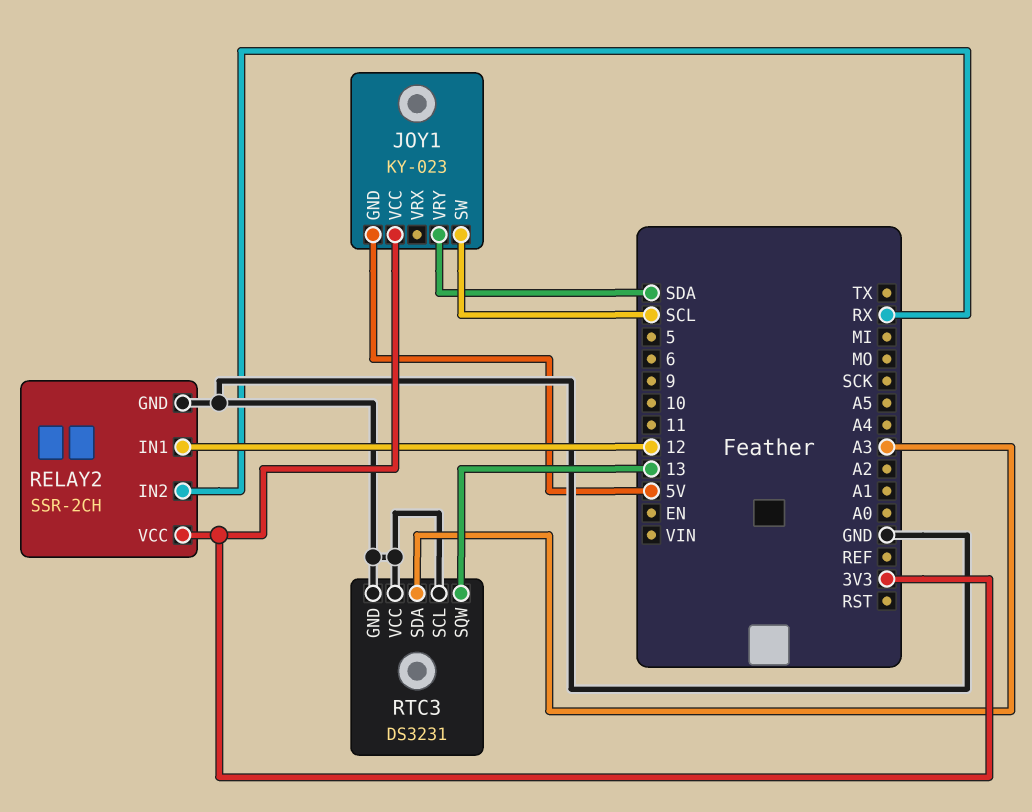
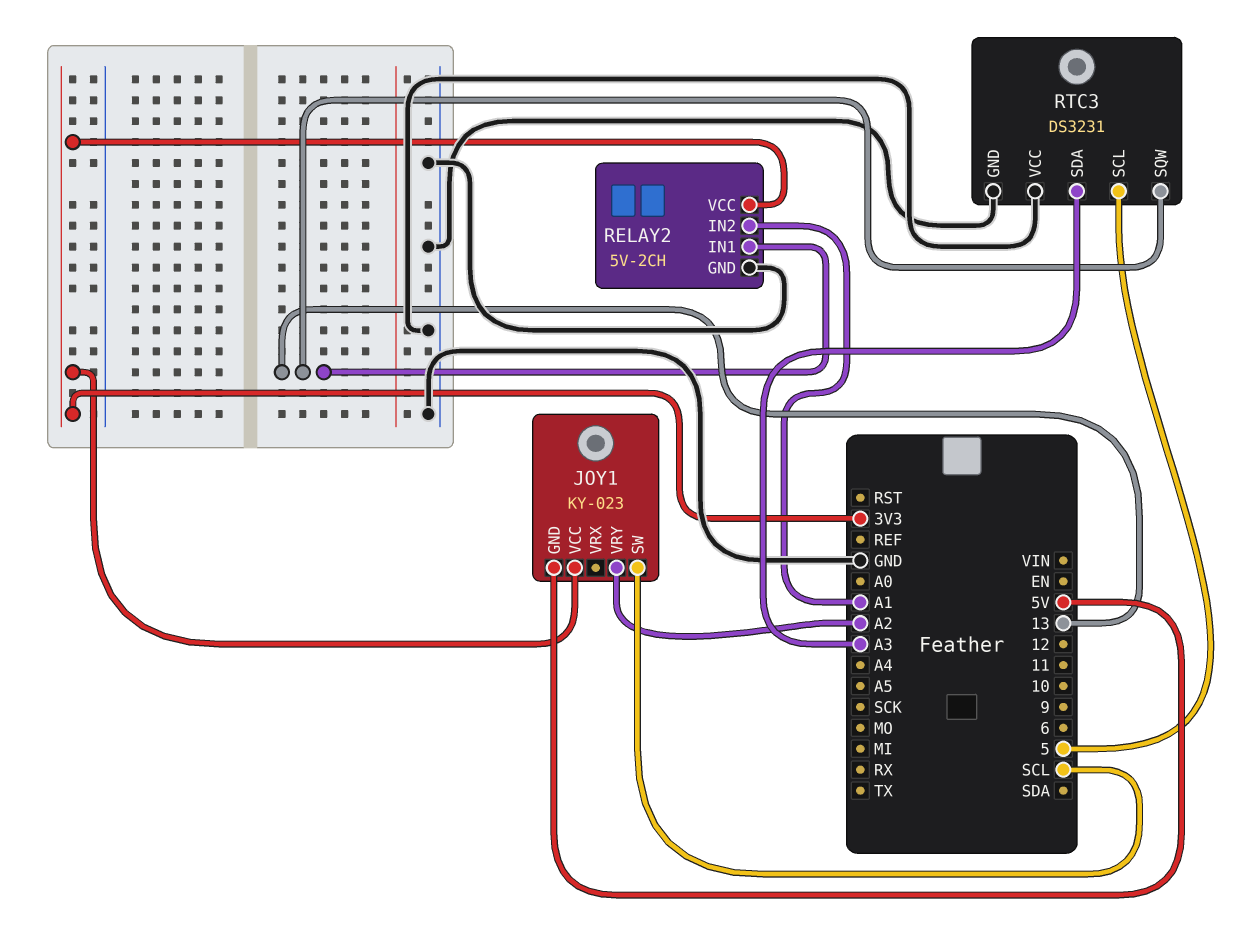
JOY1 pin VRY: SDA -> A2
RELAY2: SSR-2CH -> 5V-2CH
RELAY2 pin IN1: 12 -> 13
RELAY2 pin IN2: RX -> A1
RTC3 pin SCL: GND -> 5

